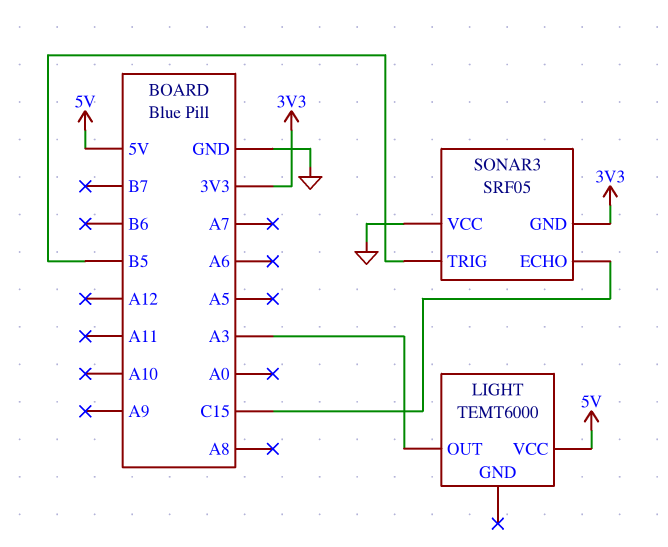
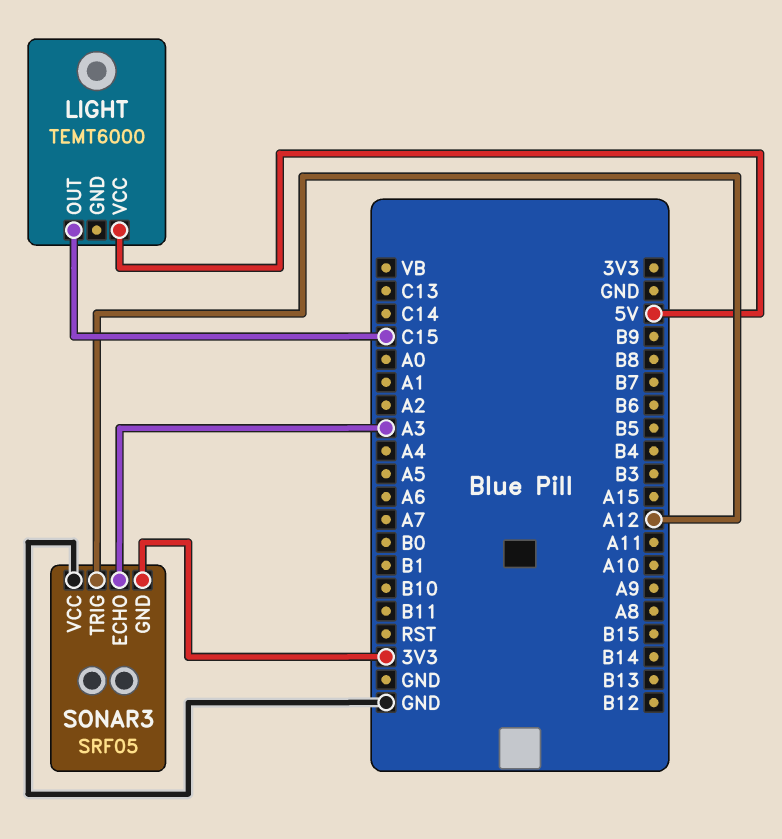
LIGHT pin OUT: A3 -> C15
SONAR3 pin ECHO: C15 -> A3
SONAR3 pin TRIG: B5 -> A12

